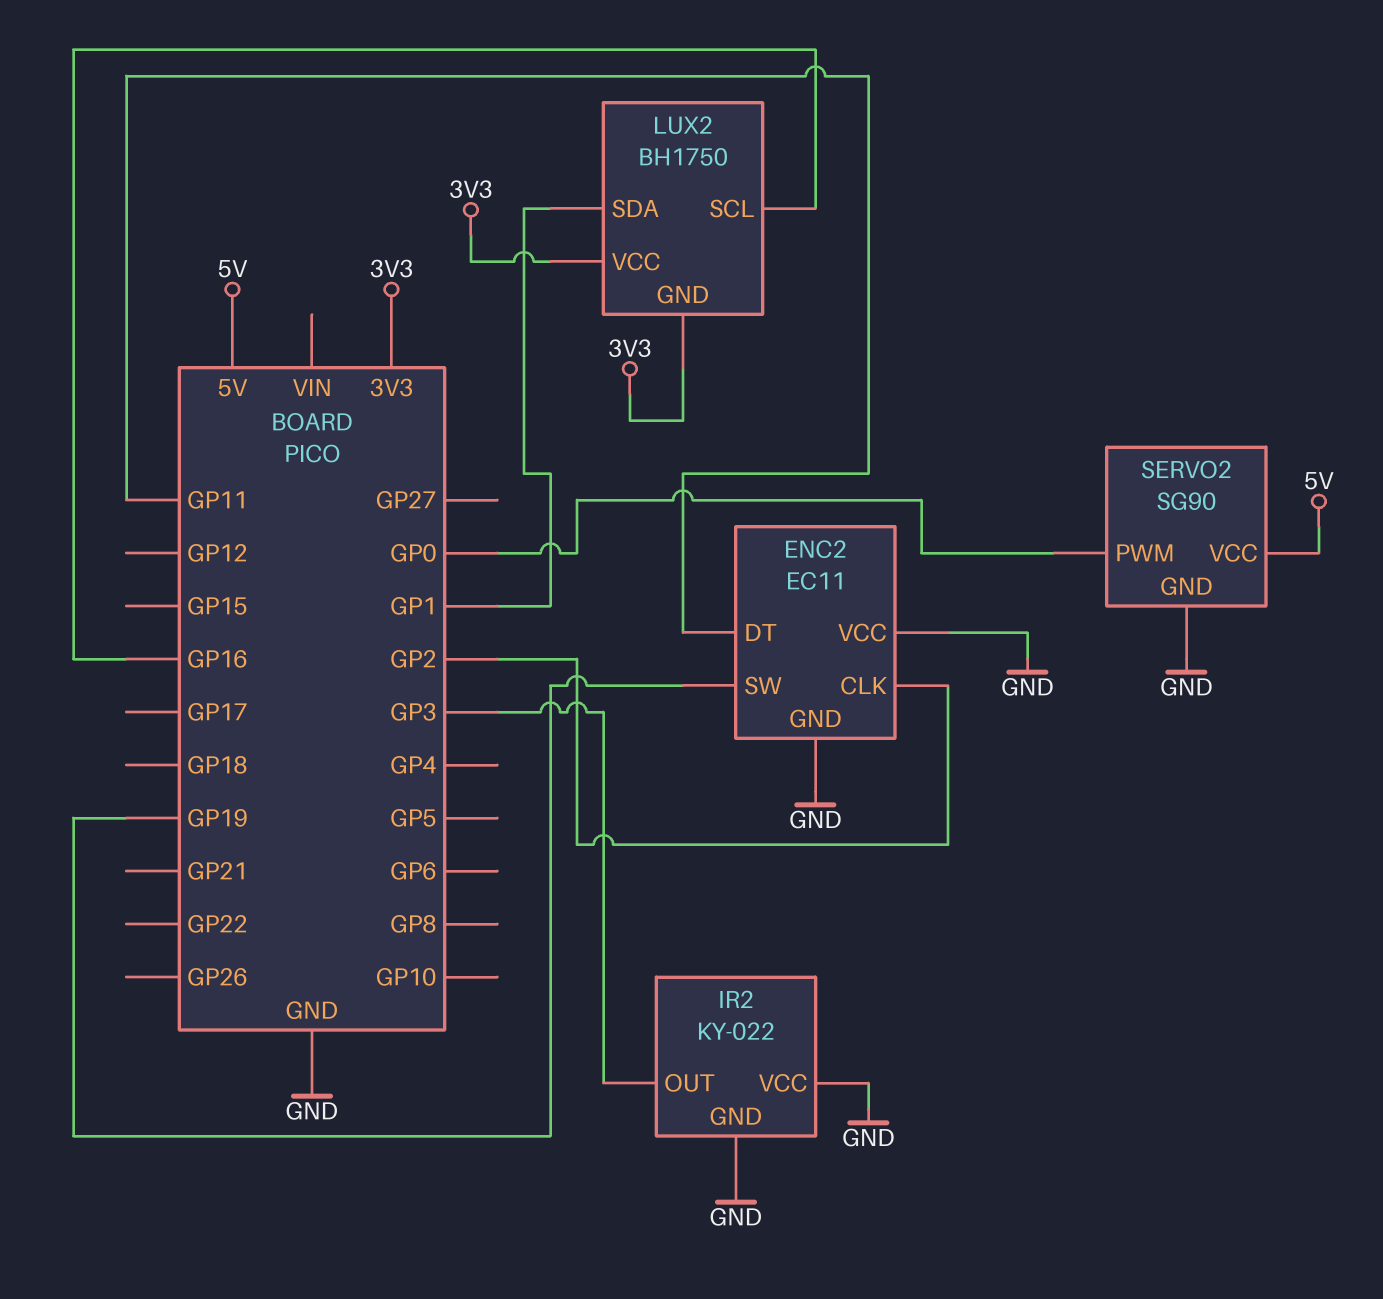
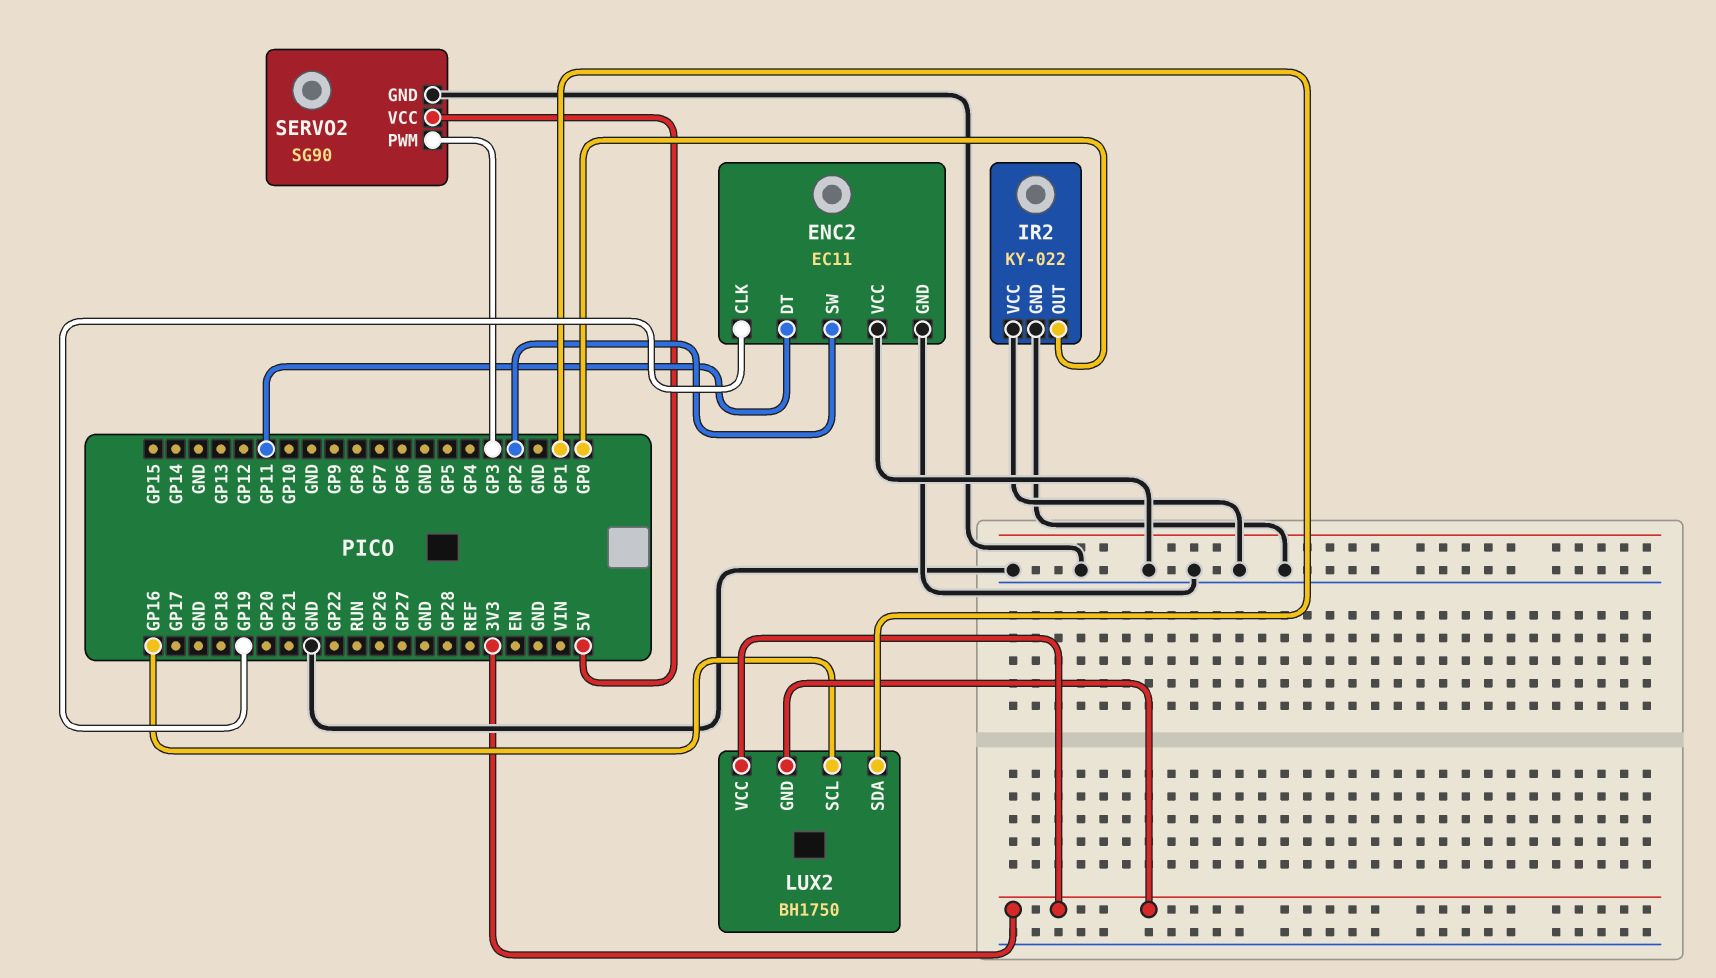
ENC2 pin CLK: GP2 -> GP19
ENC2 pin SW: GP19 -> GP2
IR2 pin OUT: GP3 -> GP0
SERVO2 pin PWM: GP0 -> GP3

